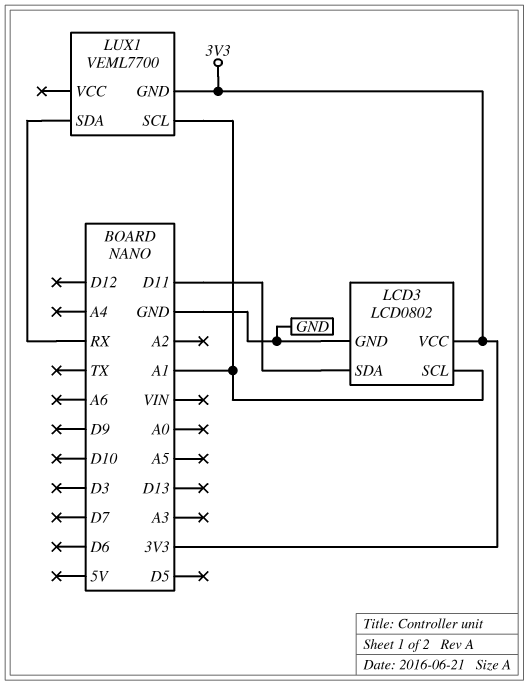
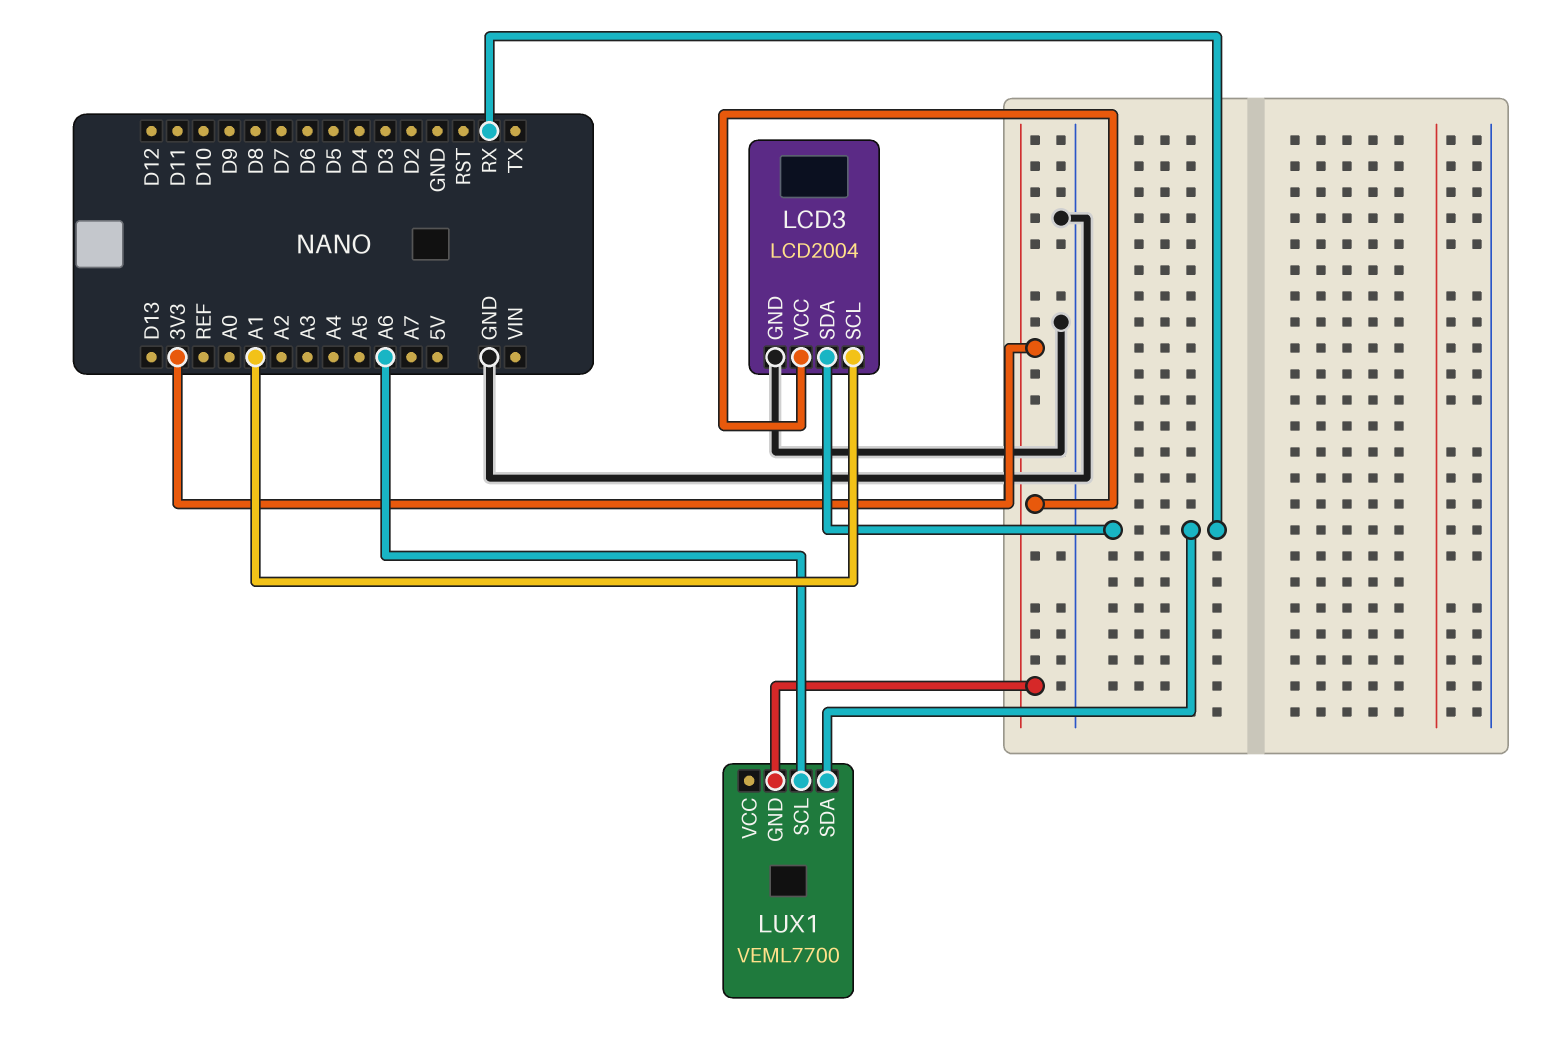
LCD3: LCD0802 -> LCD2004
LCD3 pin SDA: D11 -> RX
LUX1 pin SCL: A1 -> A6

